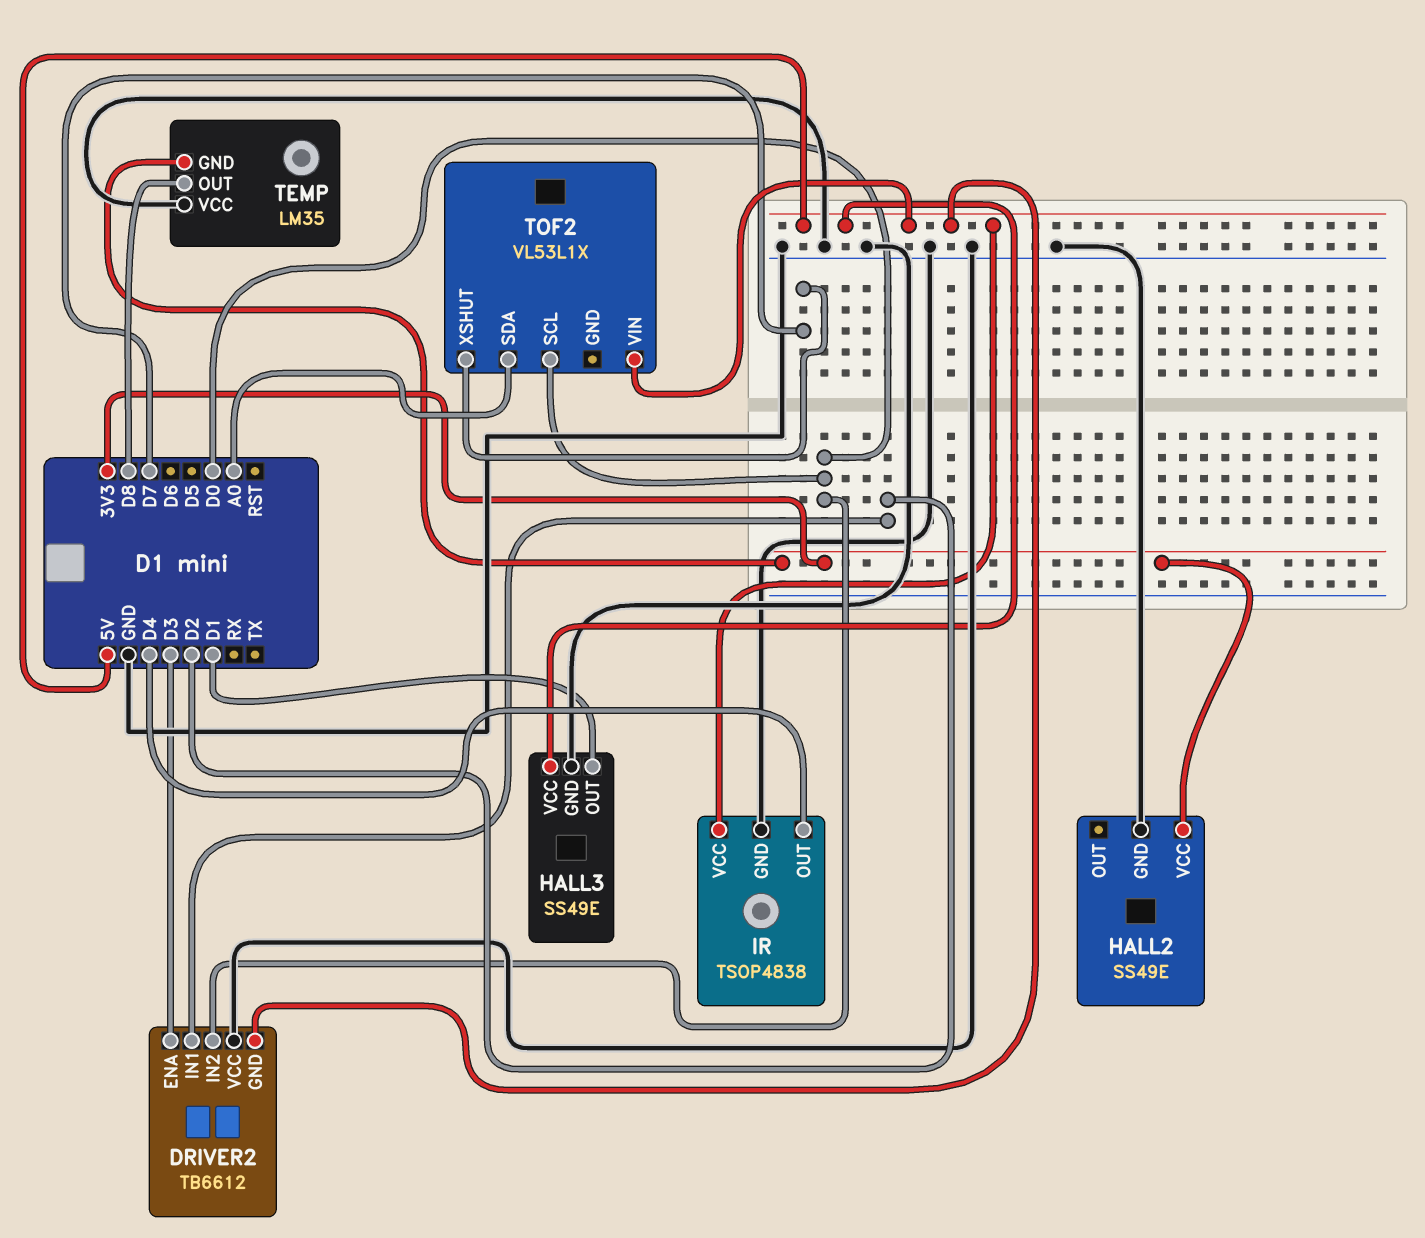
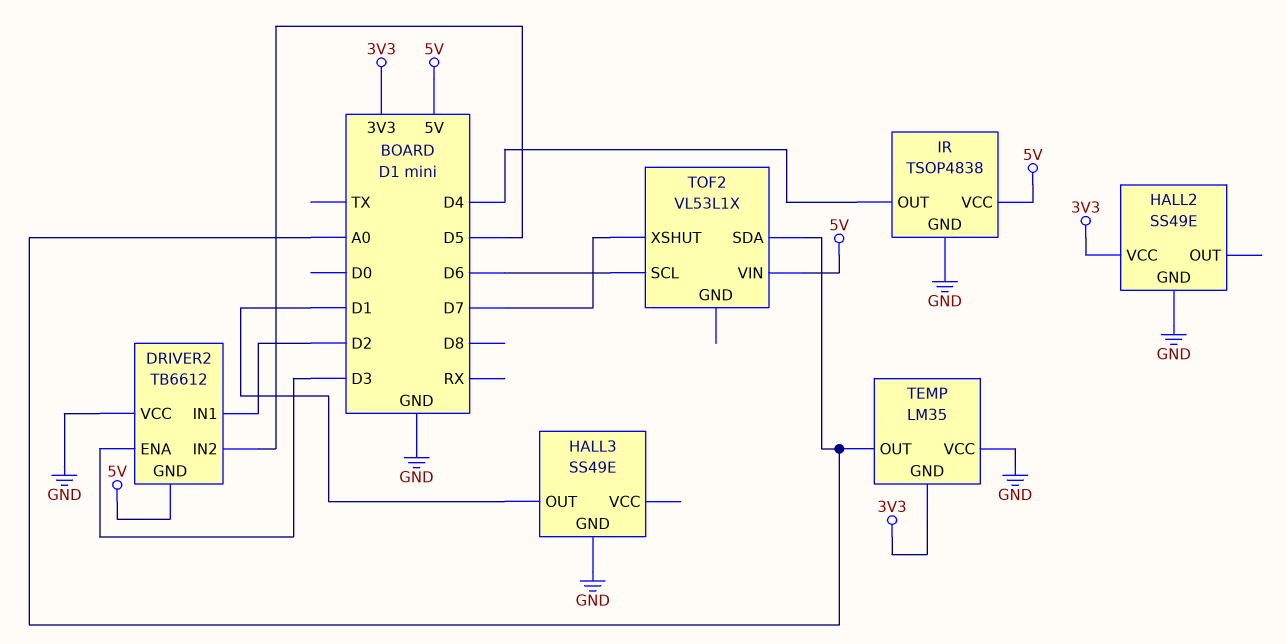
DRIVER2 pin IN2: D0 -> D5
HALL3 pin VCC: 5V -> none
TEMP pin OUT: D8 -> A0
TOF2 pin SCL: D0 -> D6

